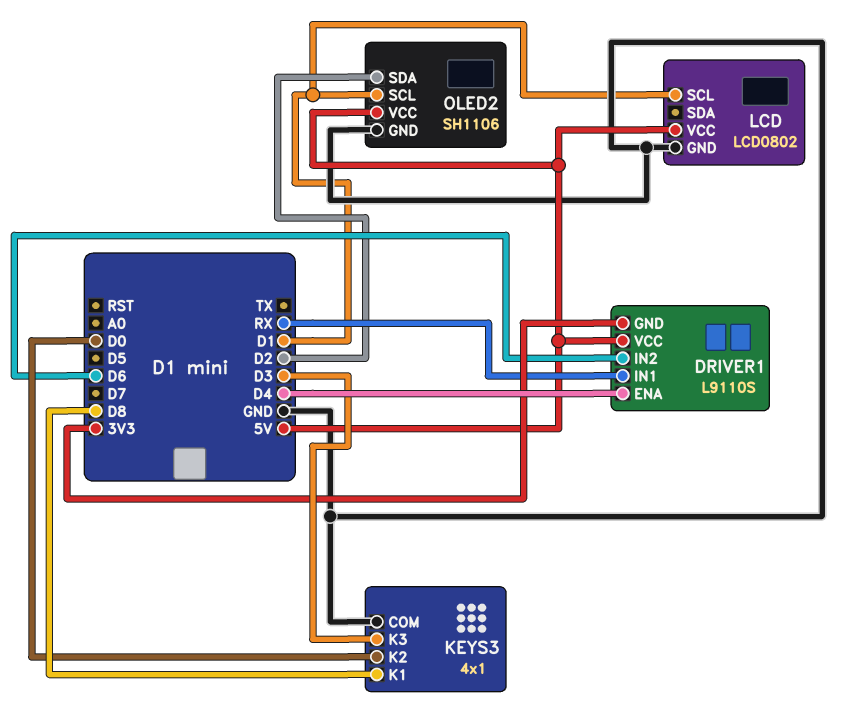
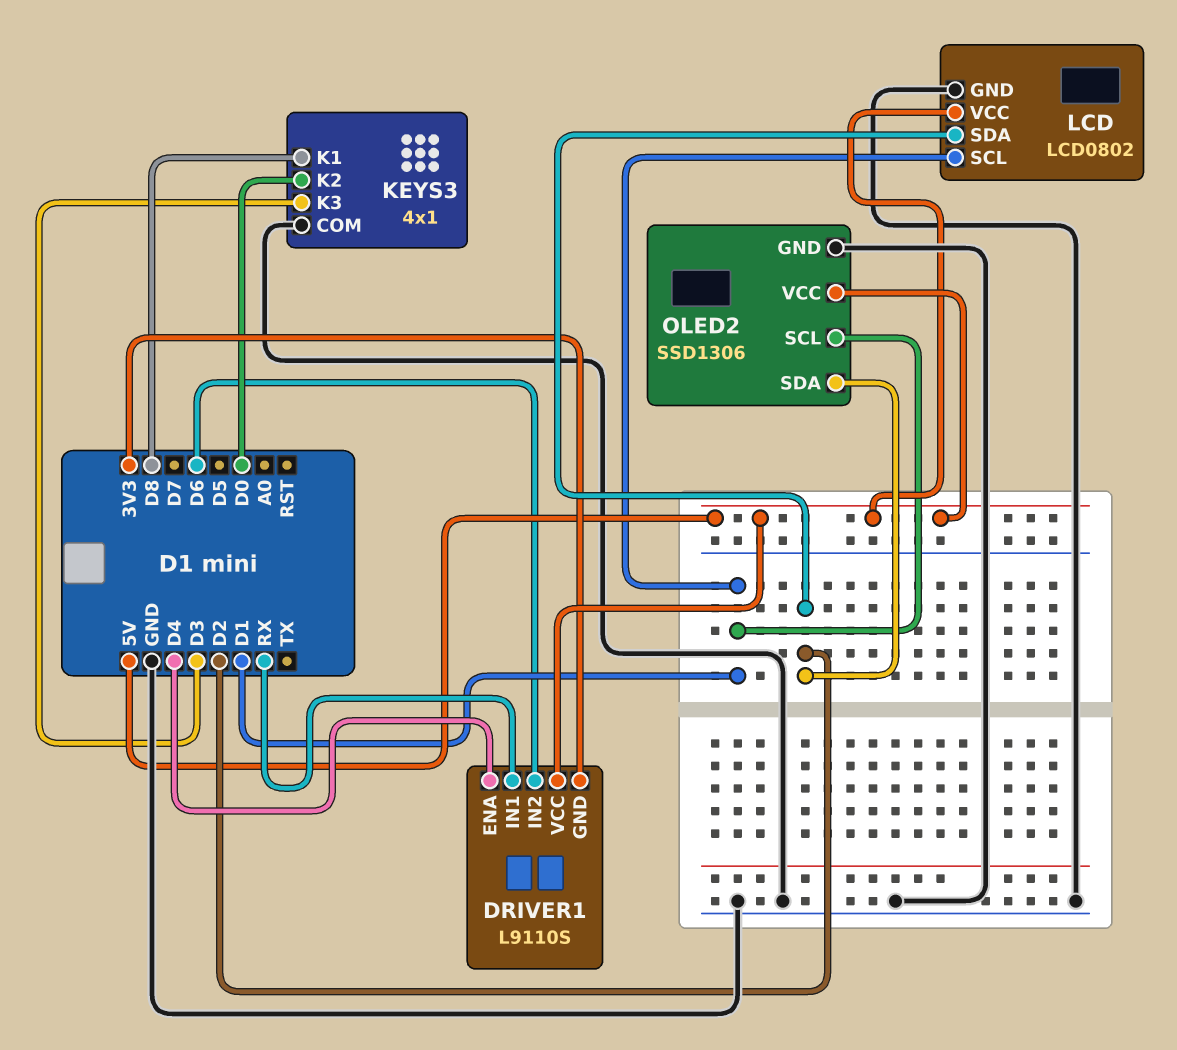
LCD pin SDA: none -> D2
OLED2: SH1106 -> SSD1306

